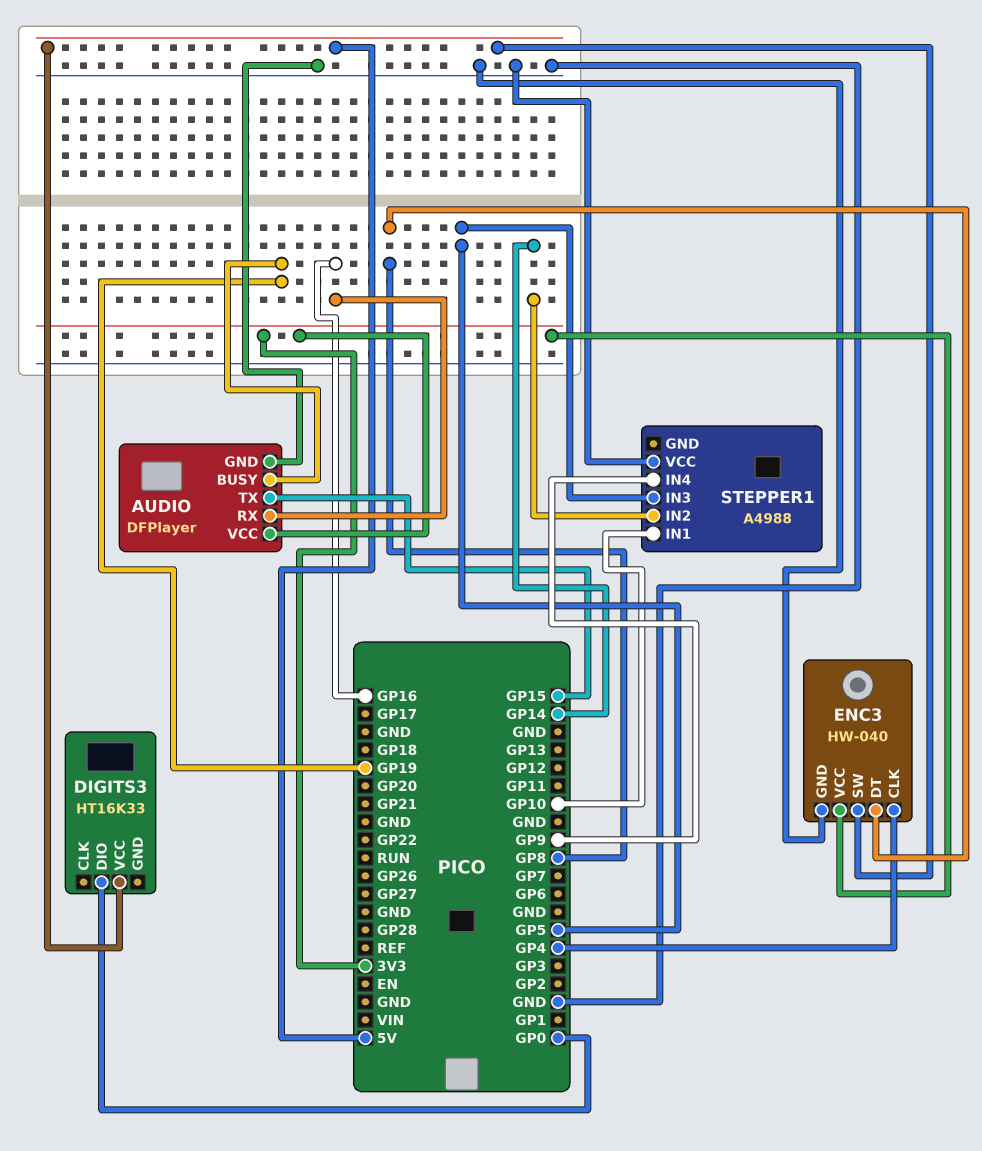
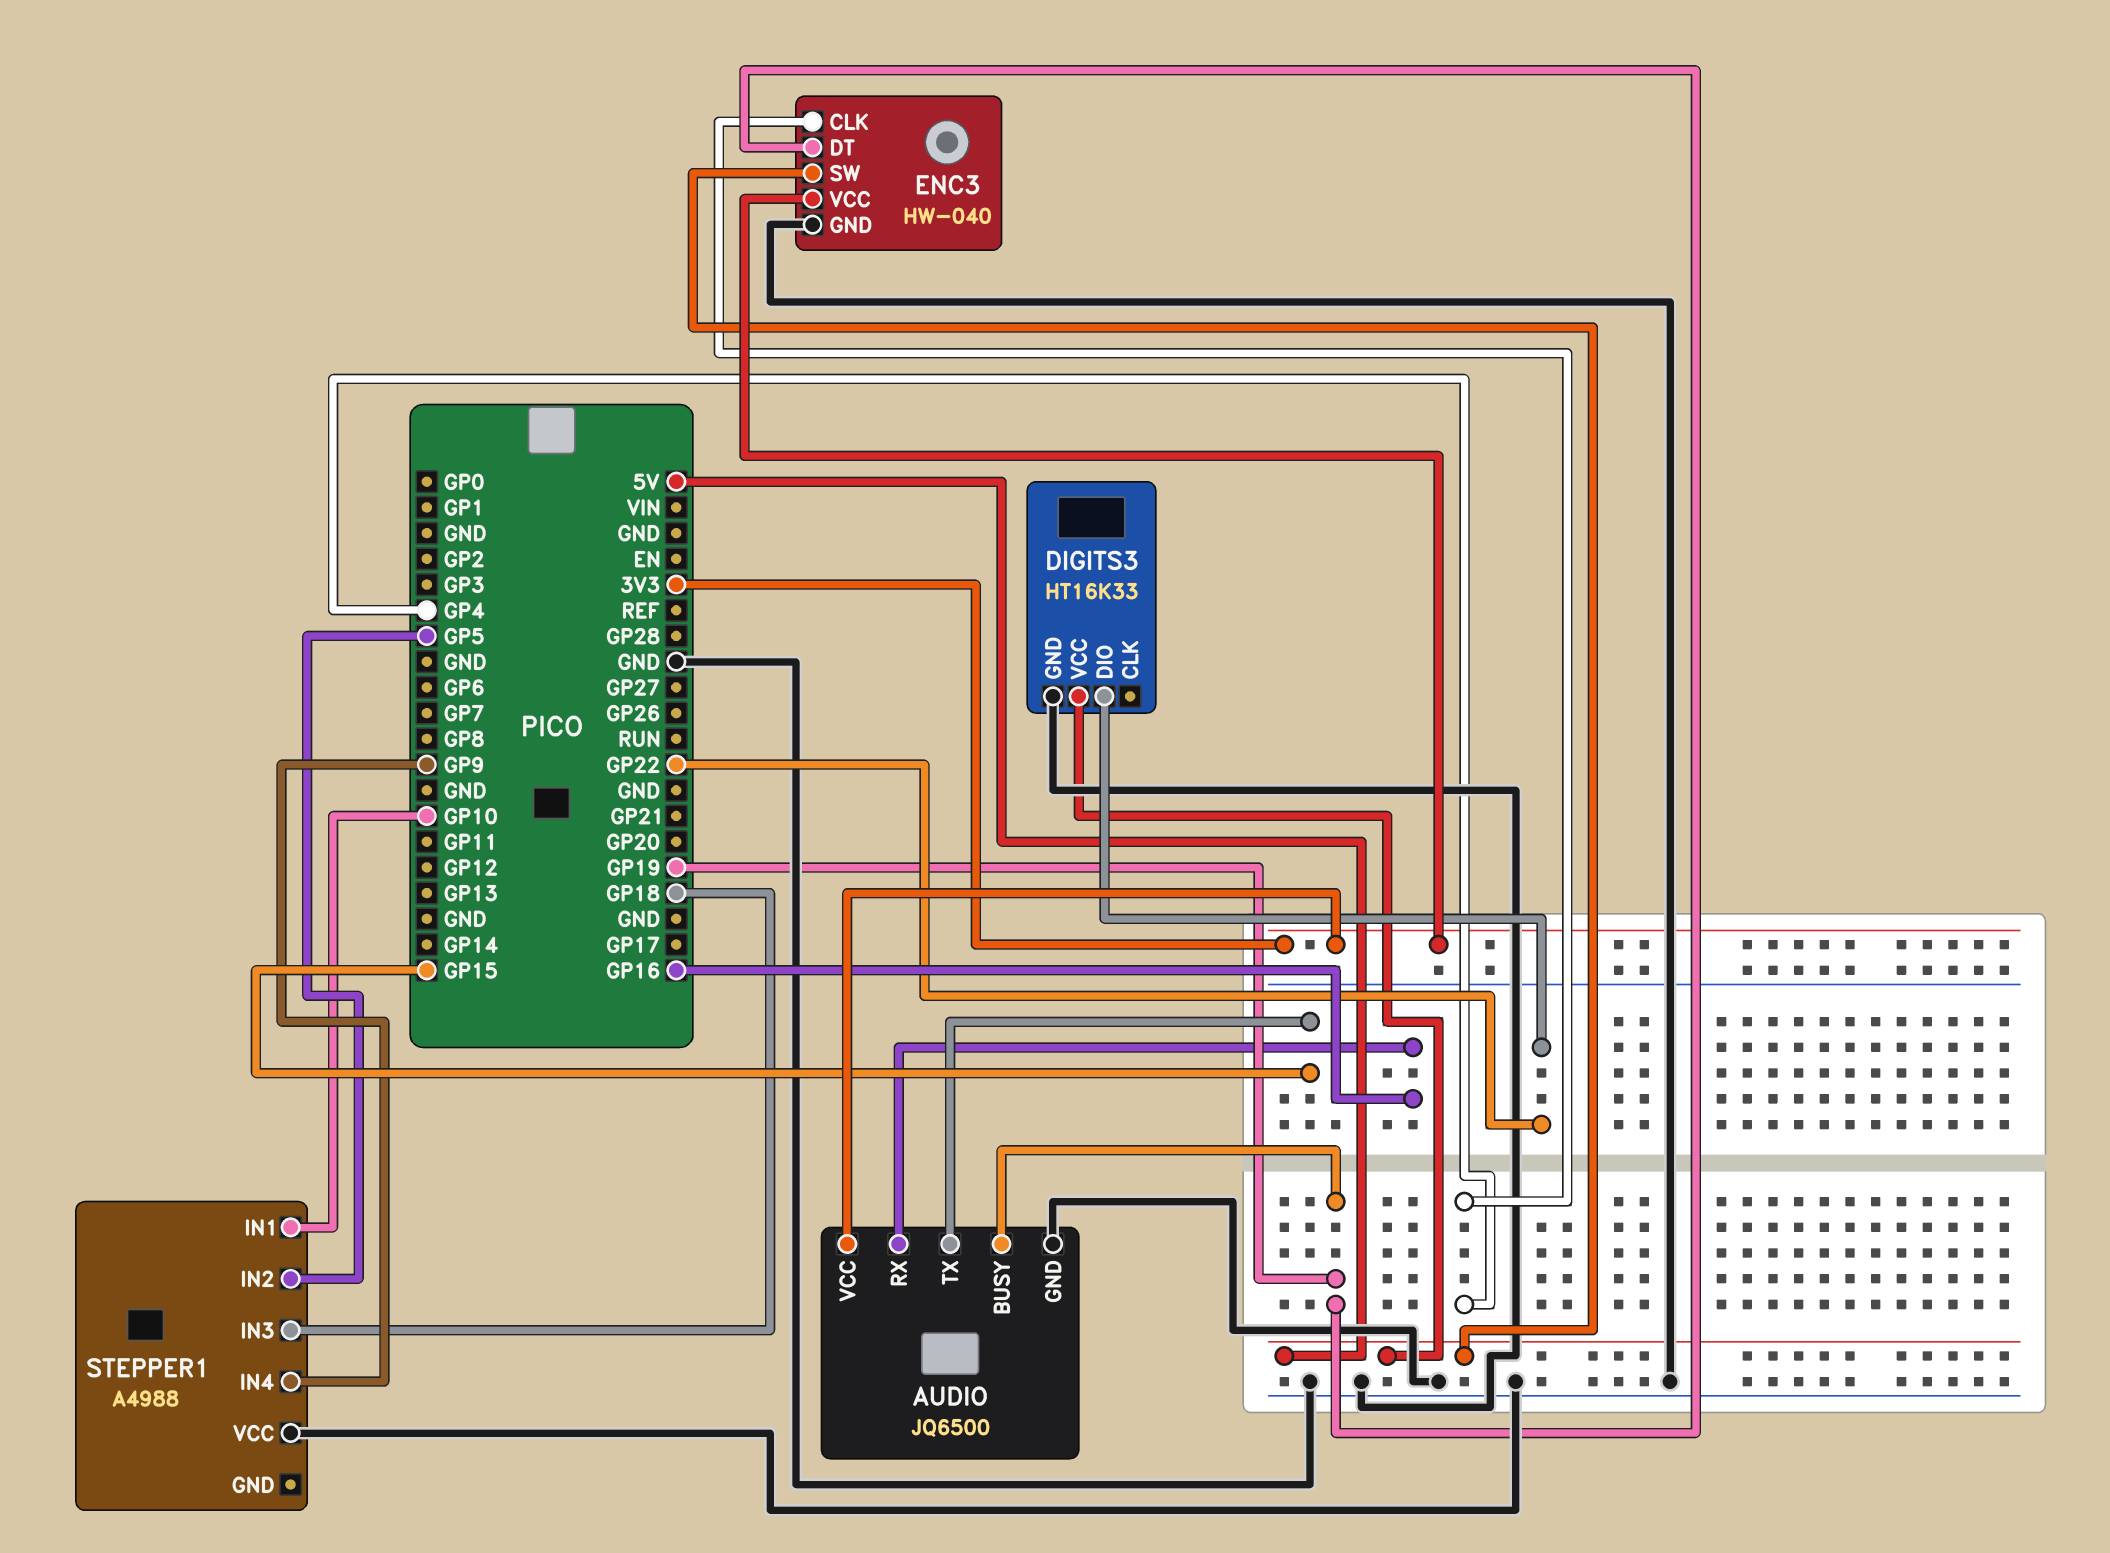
AUDIO: DFPlayer -> JQ6500
DIGITS3 pin DIO: GP0 -> GP22
DIGITS3 pin GND: none -> GND
ENC3 pin DT: GP8 -> GP19
STEPPER1 pin IN2: GP14 -> GP5
STEPPER1 pin IN3: GP5 -> GP18

